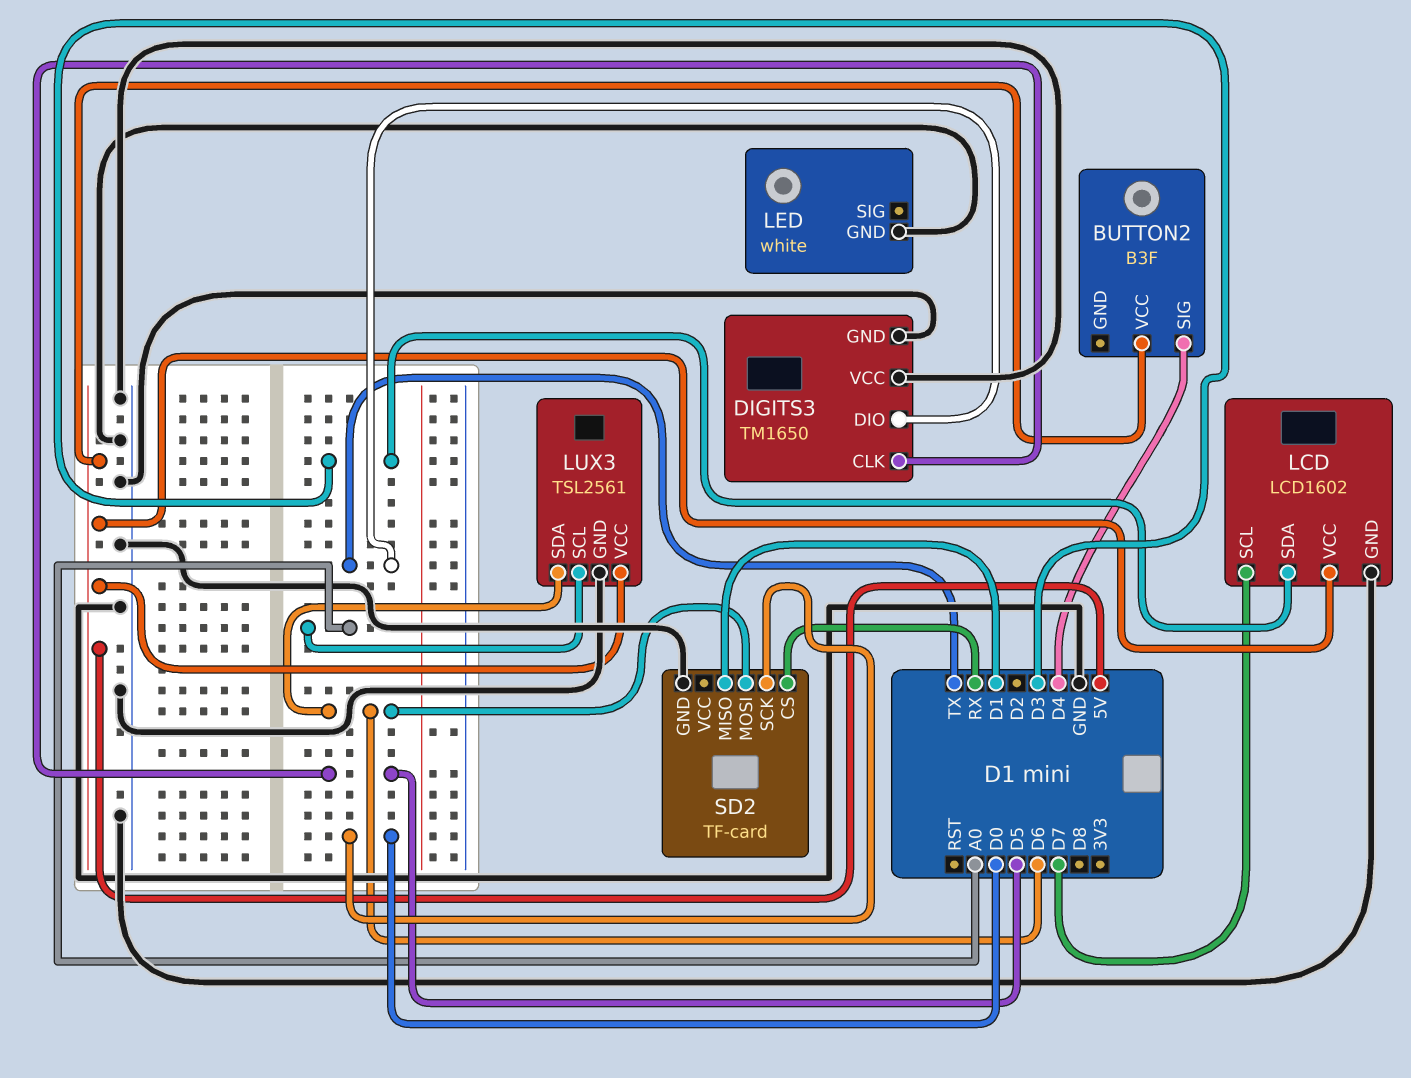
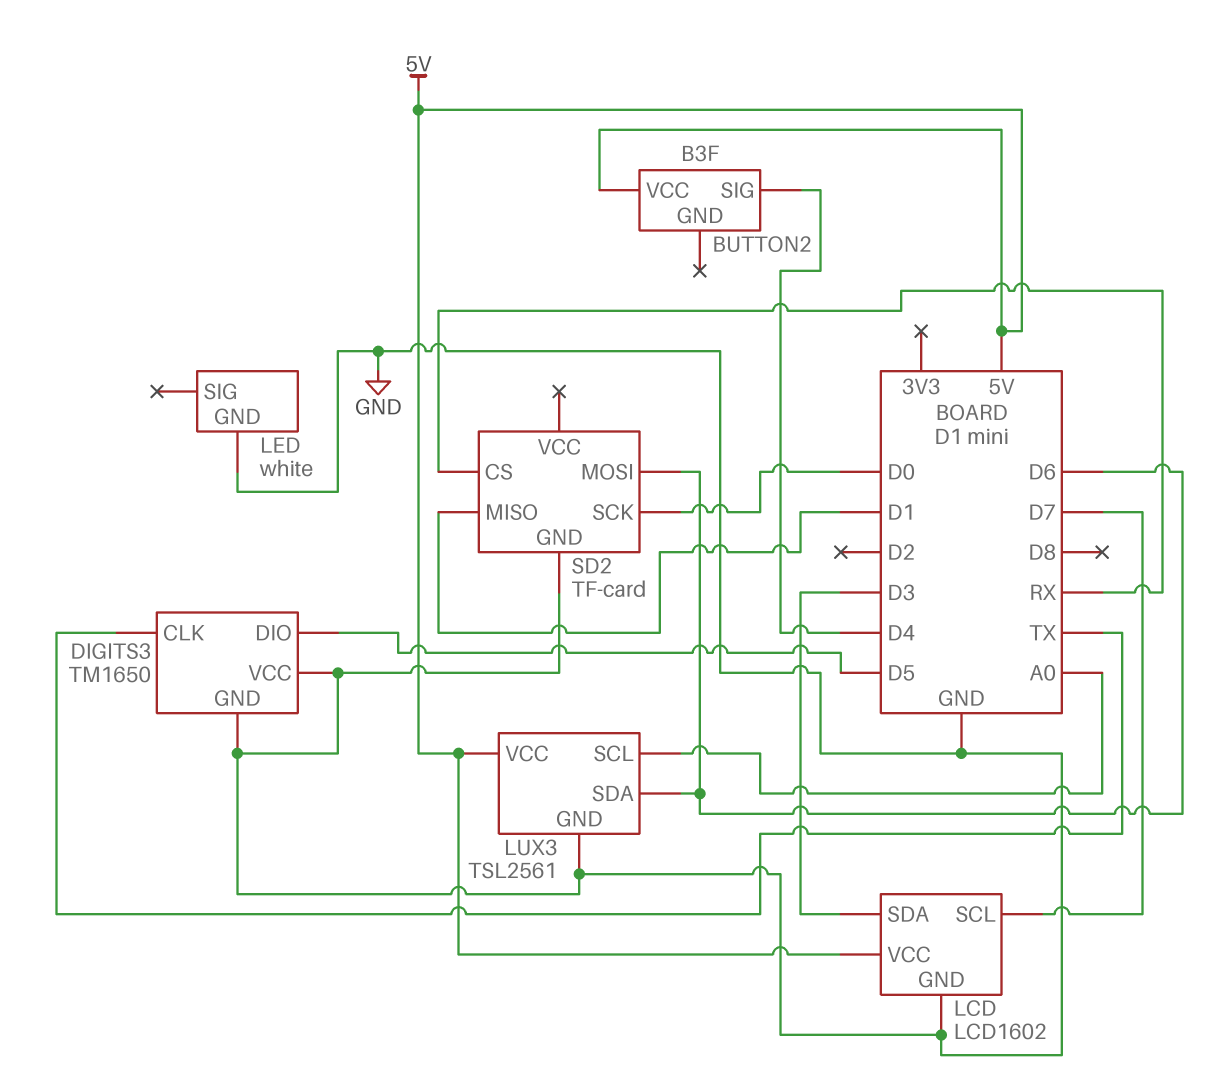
DIGITS3 pin CLK: D5 -> TX
DIGITS3 pin DIO: TX -> D5

